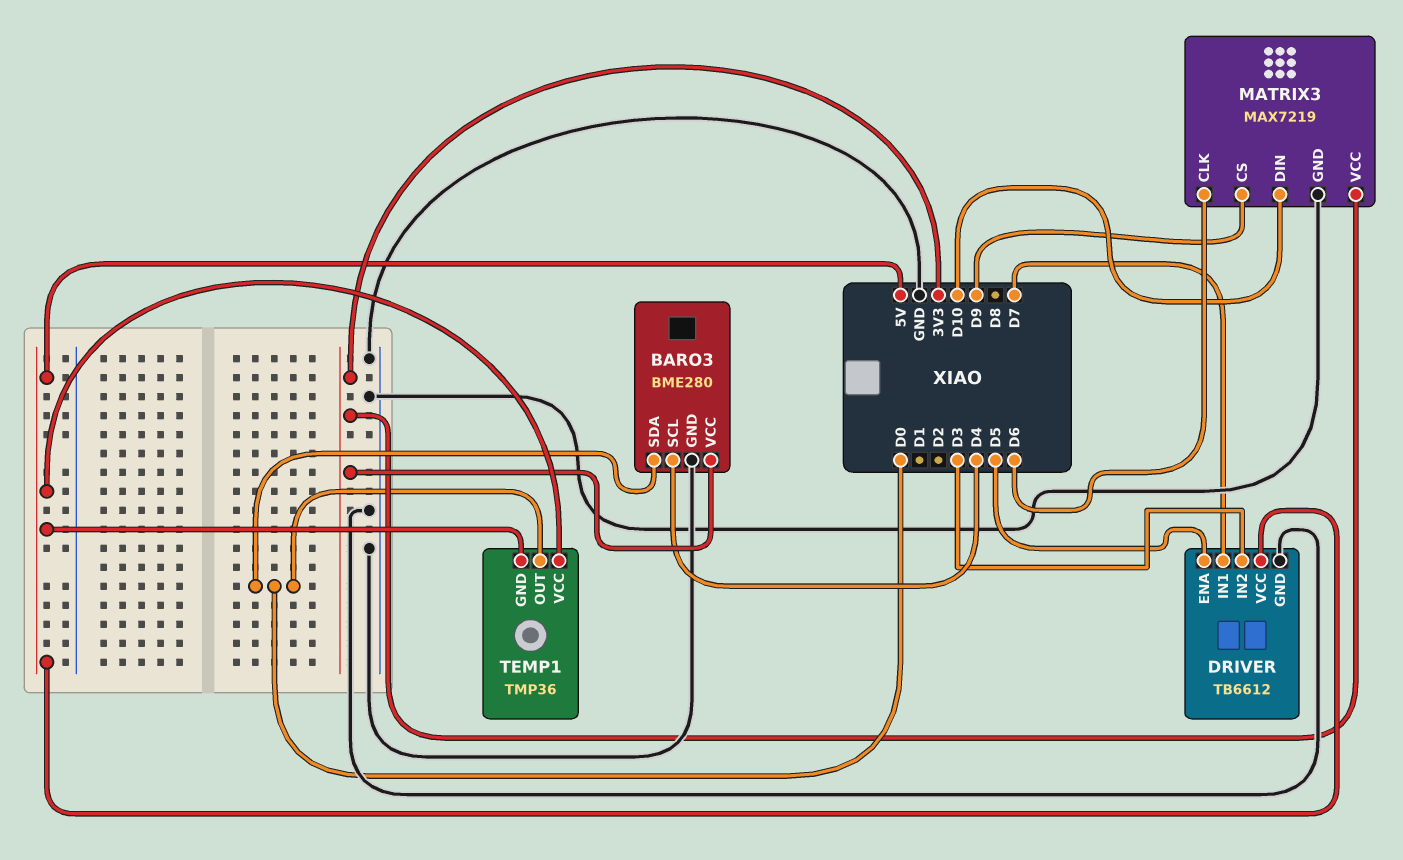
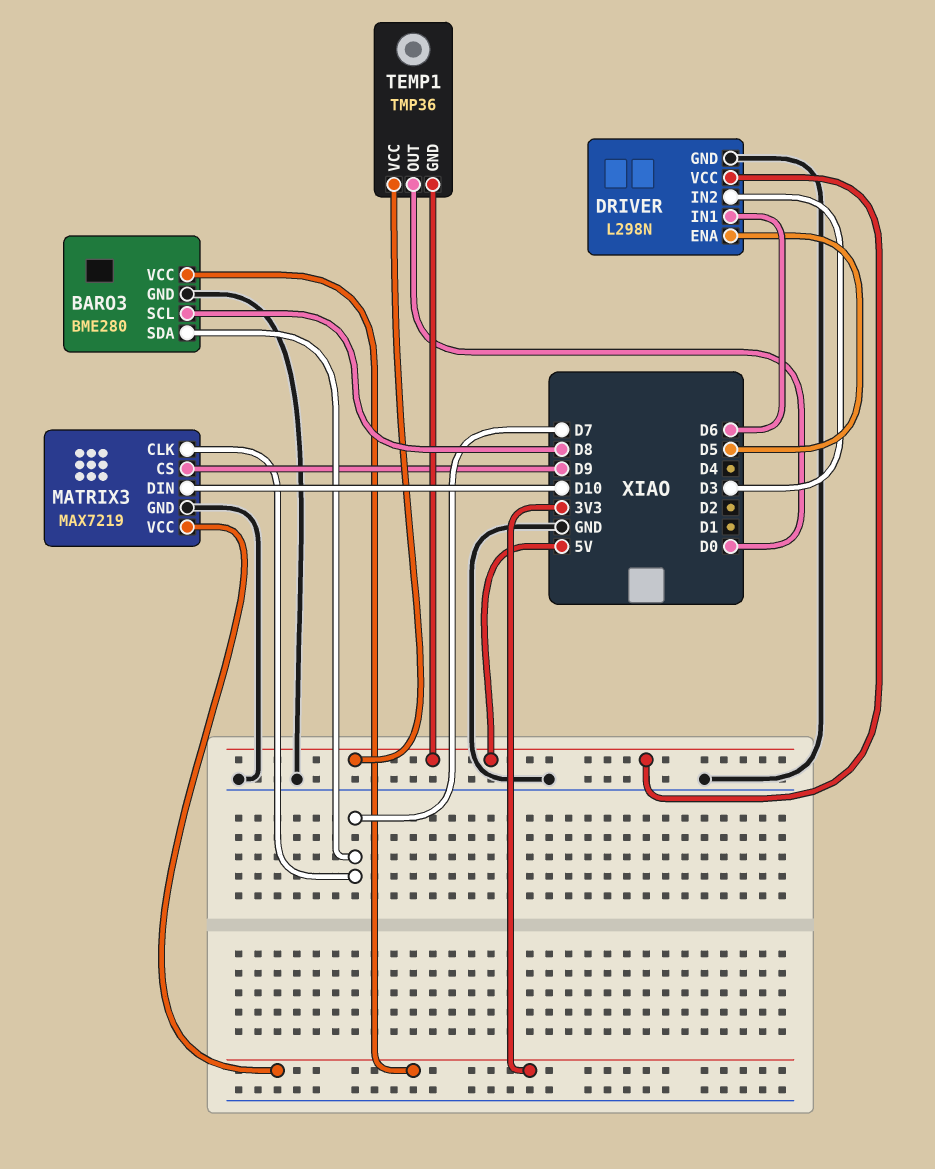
BARO3 pin SCL: D4 -> D8
BARO3 pin SDA: D0 -> D7
DRIVER: TB6612 -> L298N
DRIVER pin IN1: D7 -> D6
MATRIX3 pin CLK: D6 -> D7

